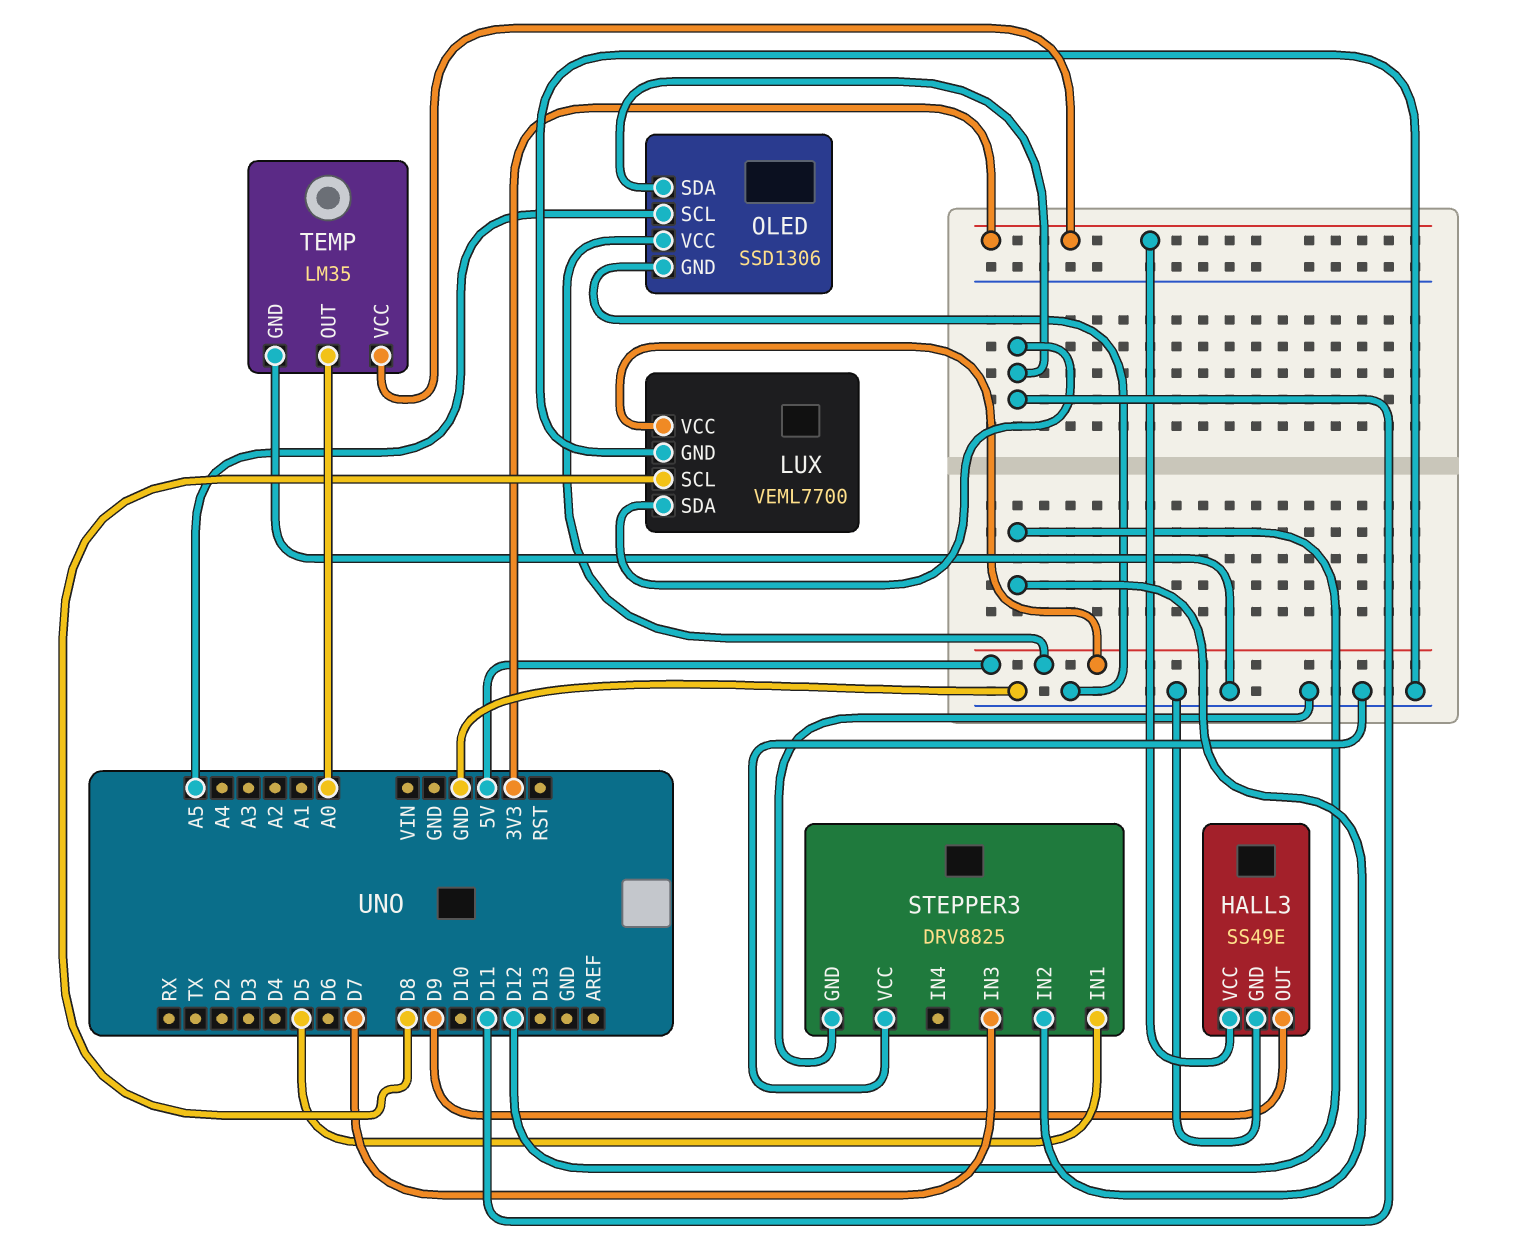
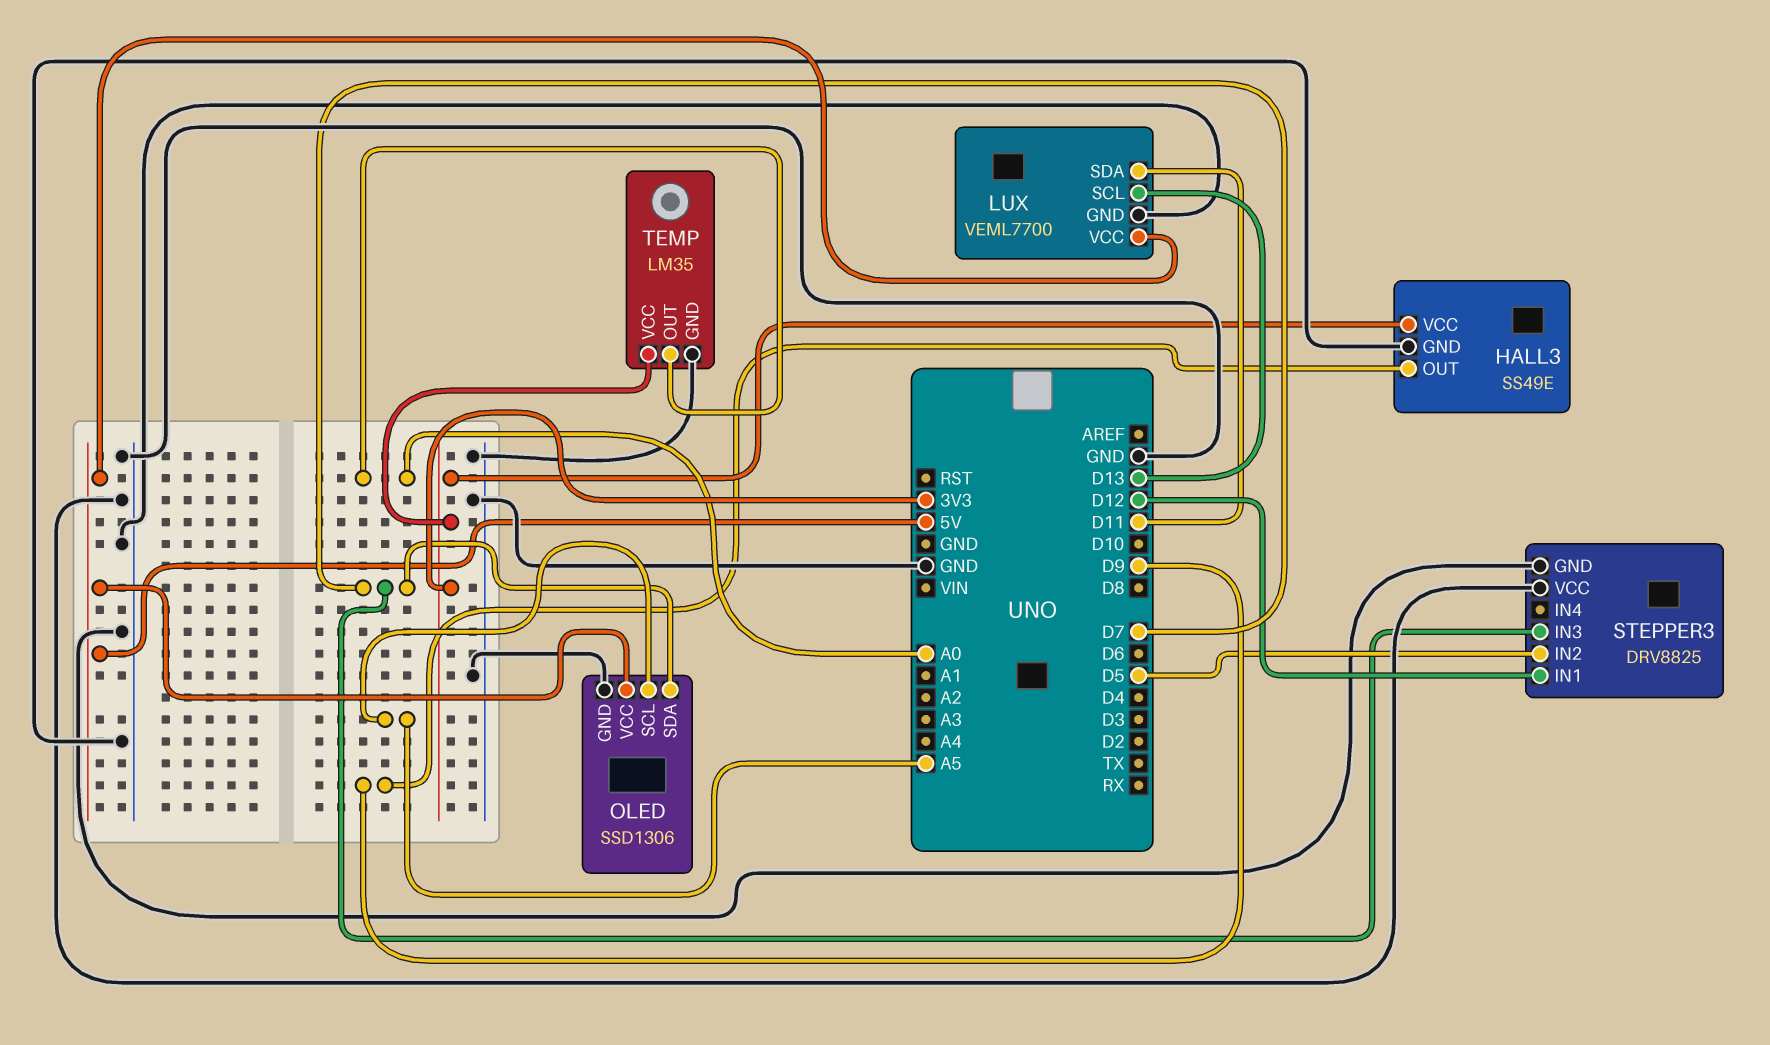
LUX pin SCL: D8 -> D13
OLED pin SDA: D11 -> D7
STEPPER3 pin IN1: D5 -> D12
STEPPER3 pin IN2: D12 -> D5

